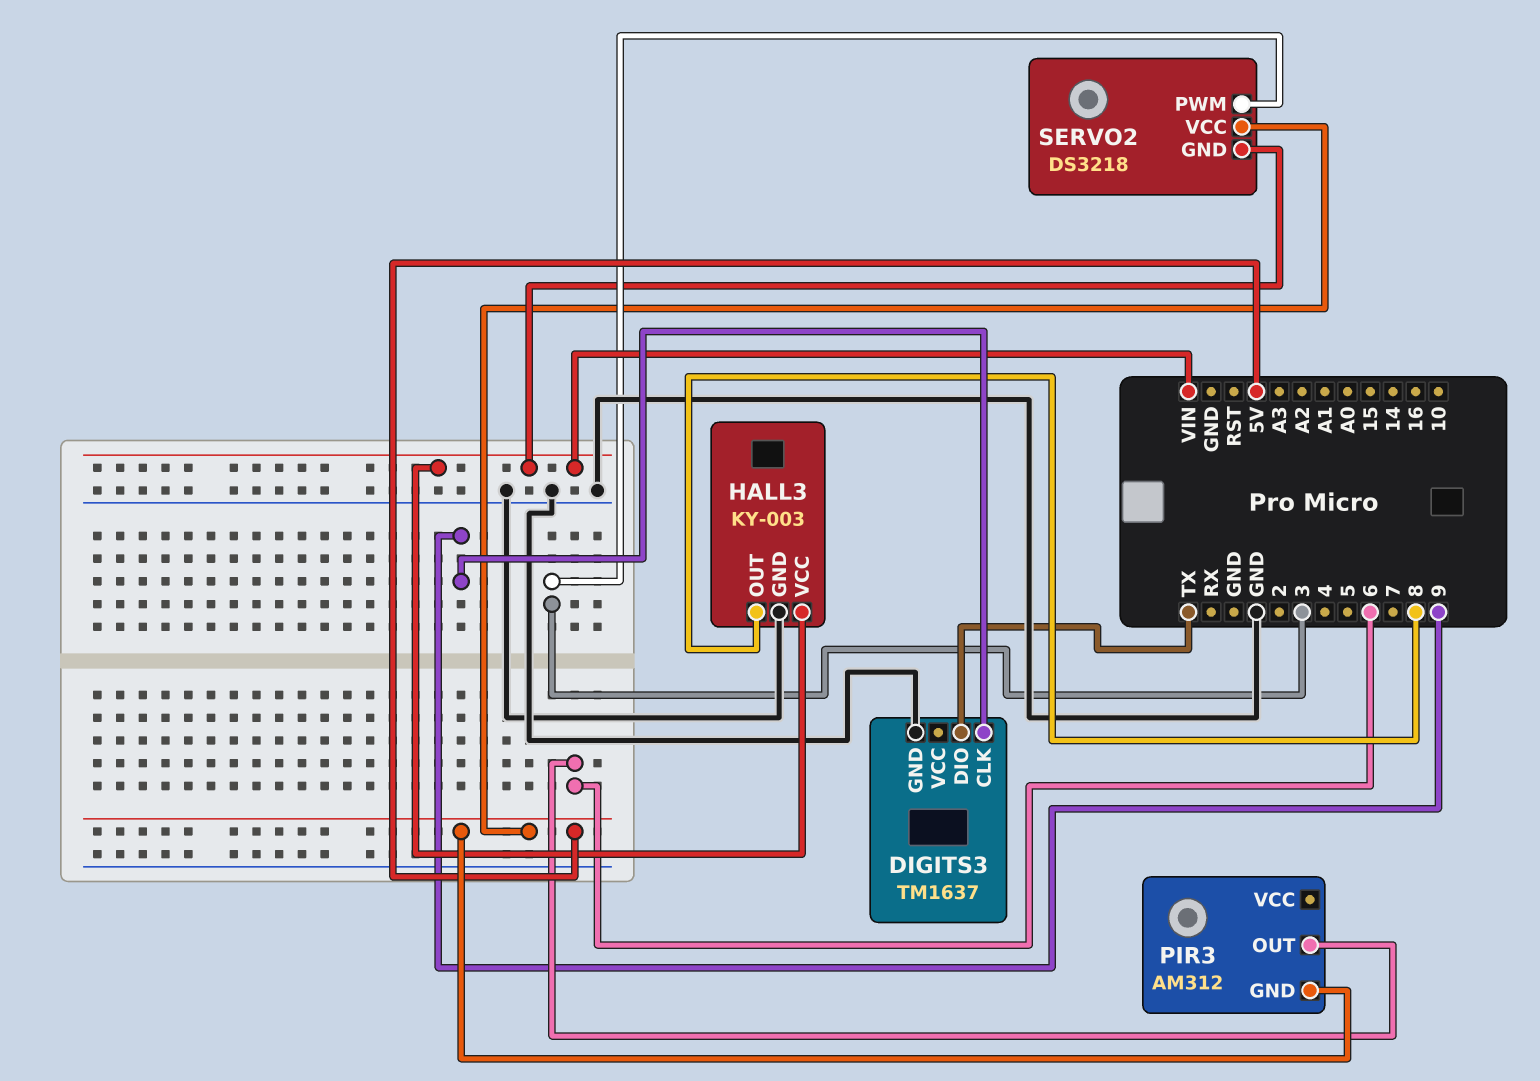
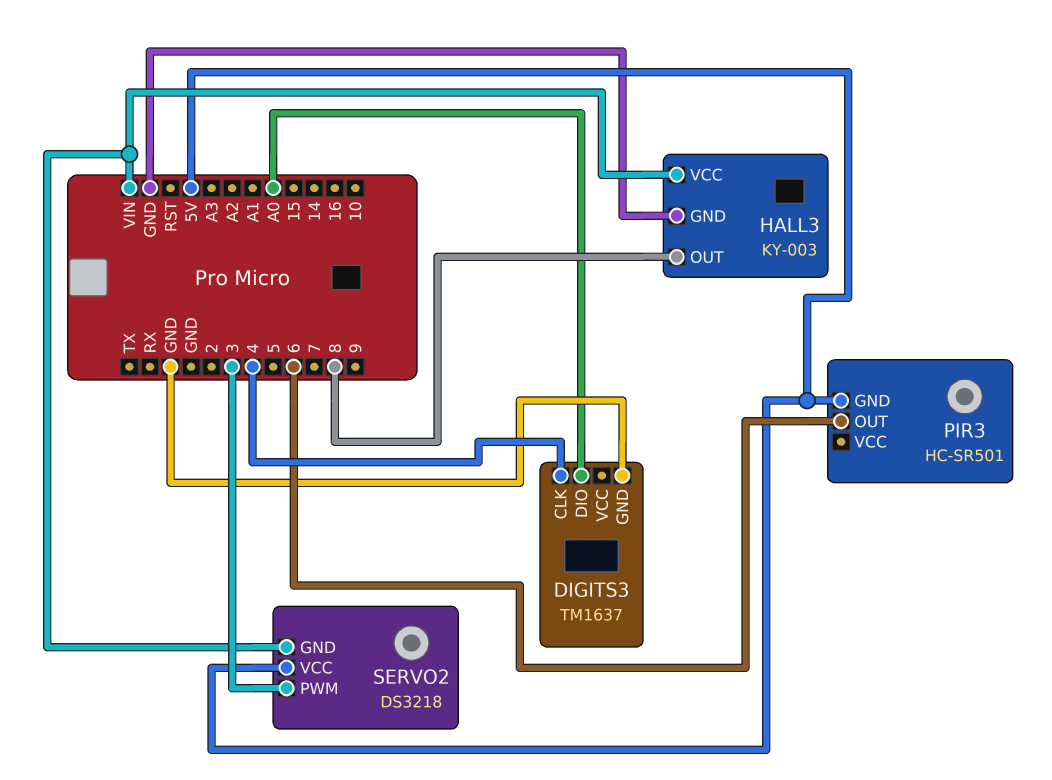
DIGITS3 pin CLK: 9 -> 4
DIGITS3 pin DIO: TX -> A0
PIR3: AM312 -> HC-SR501

